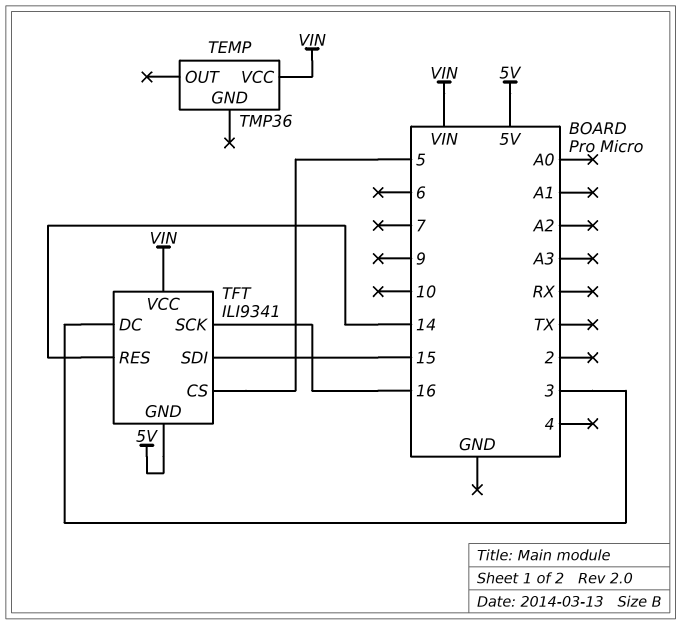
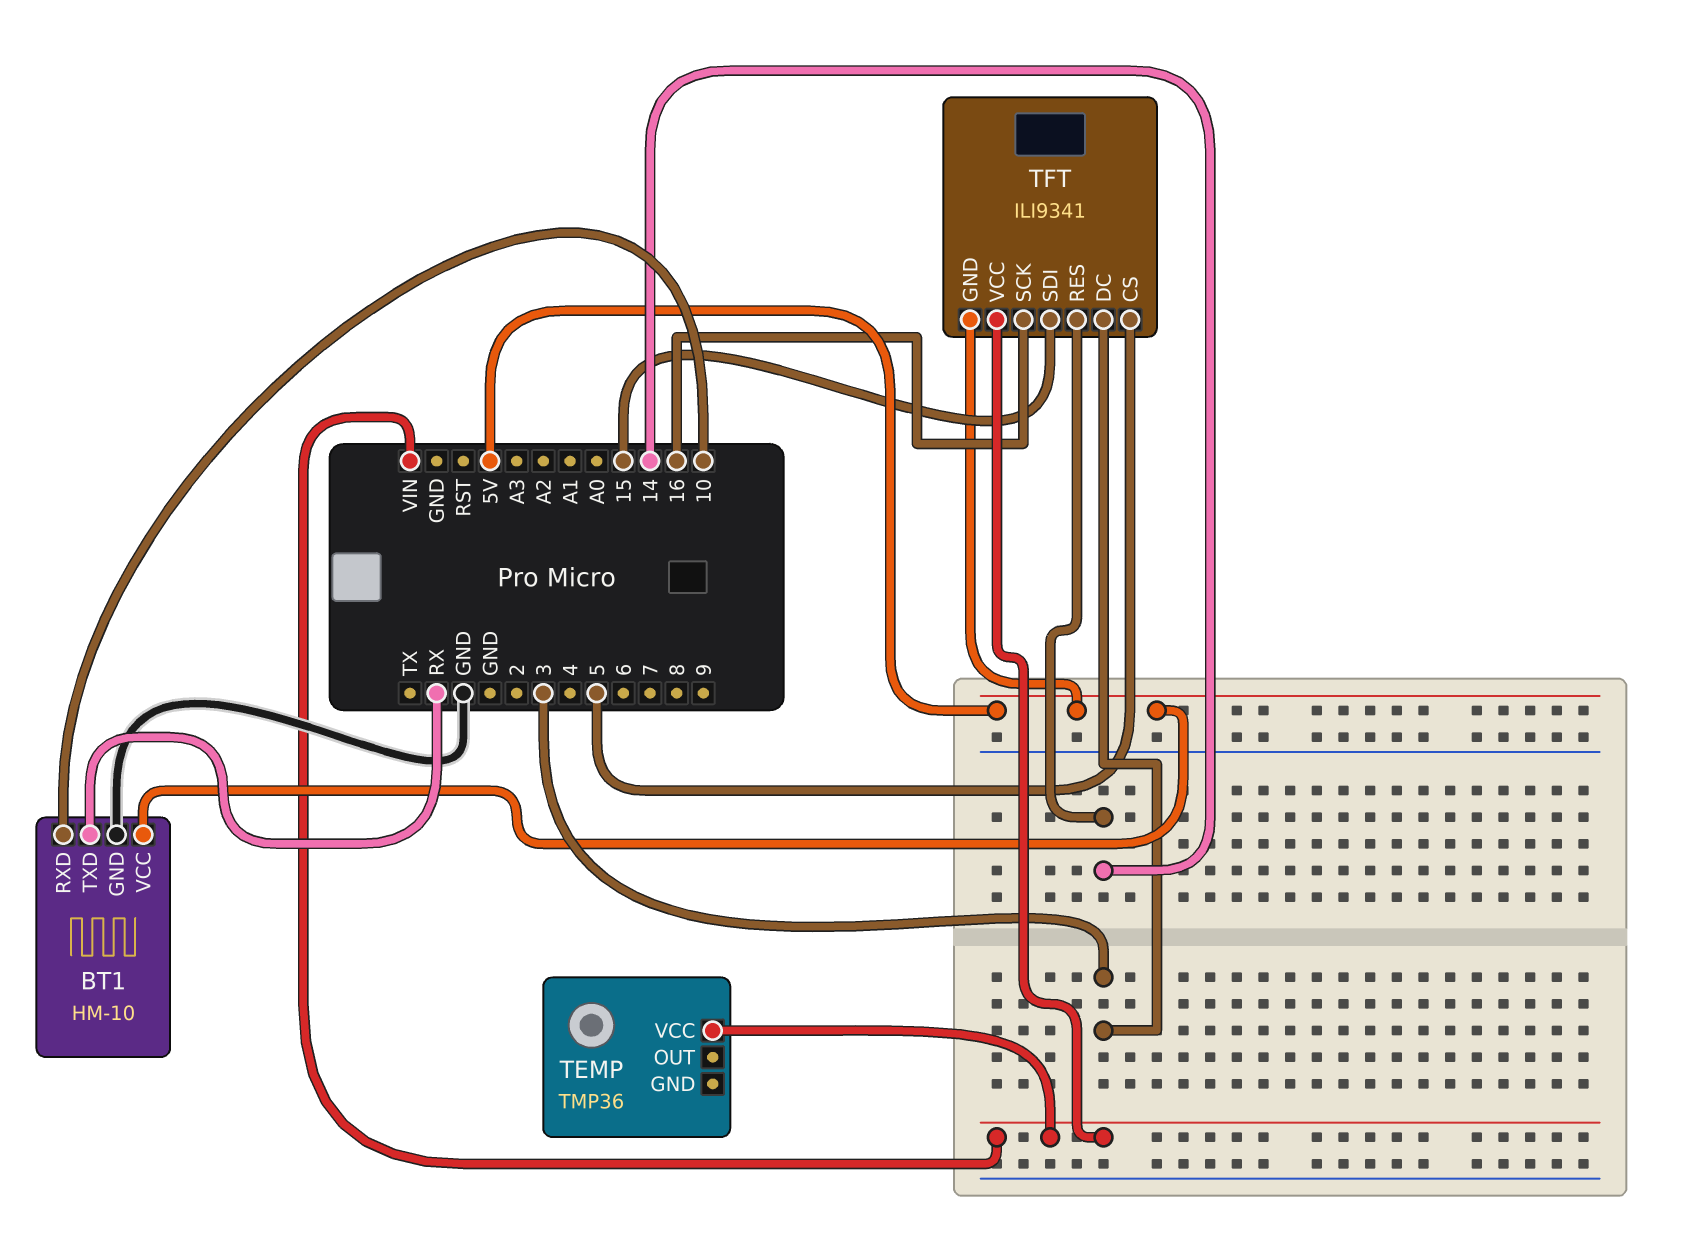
BT1: none -> HM-10
BT1 pin GND: none -> GND
BT1 pin RXD: none -> 10
BT1 pin TXD: none -> RX
BT1 pin VCC: none -> 5V

